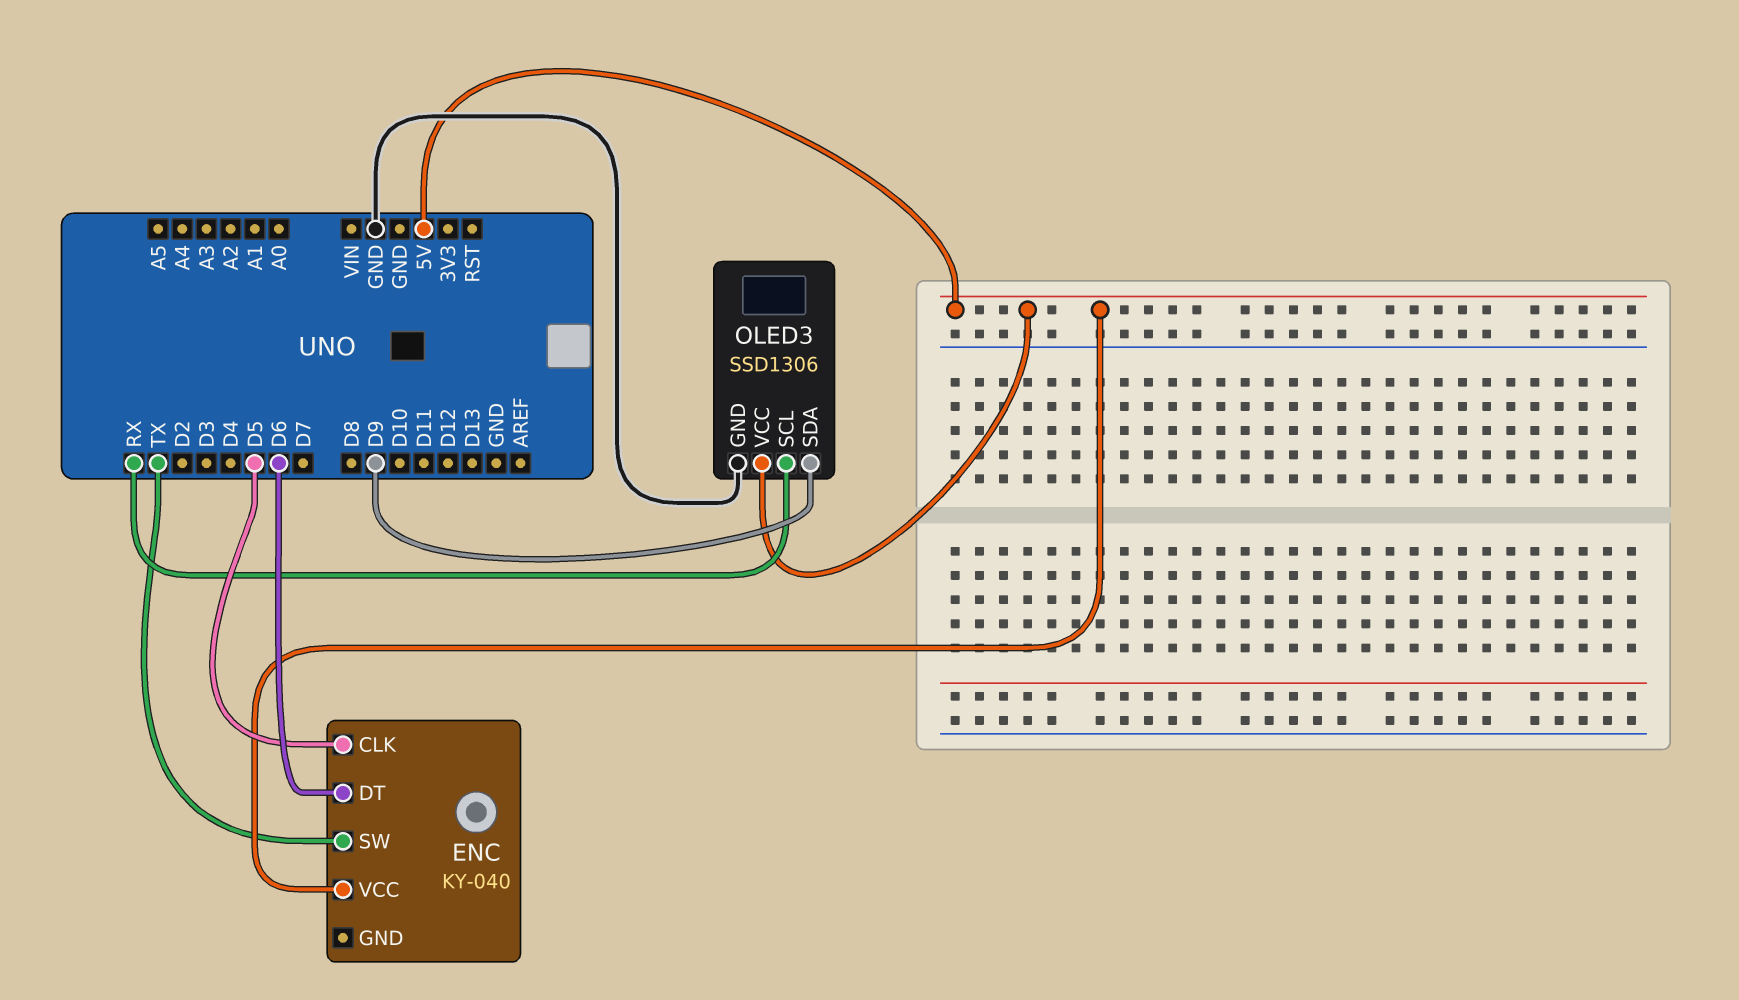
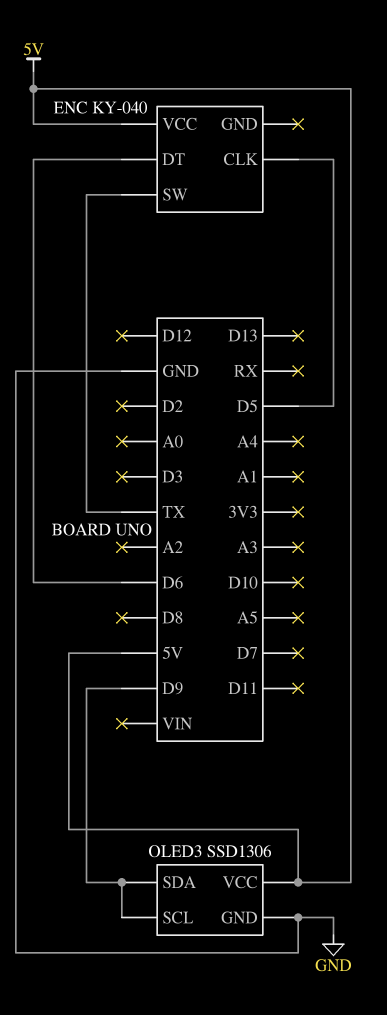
OLED3 pin SCL: RX -> D9

